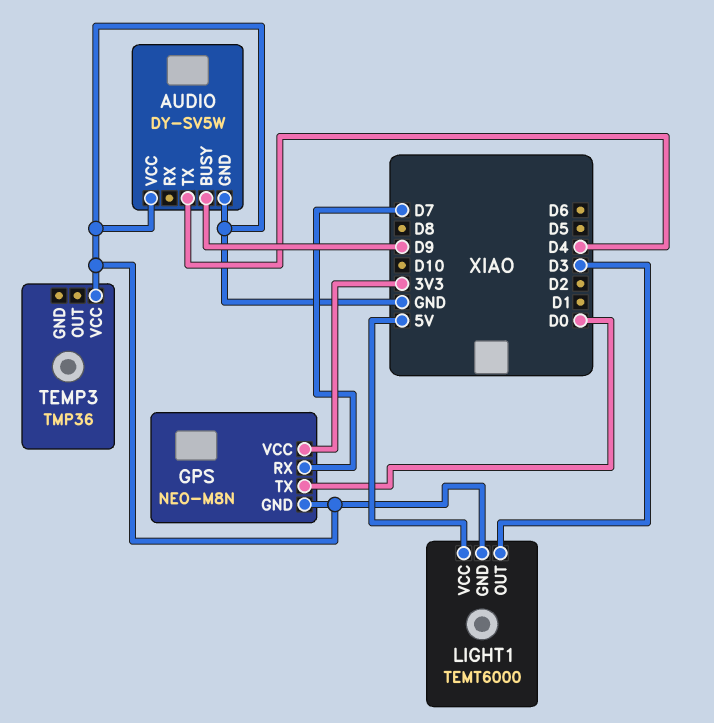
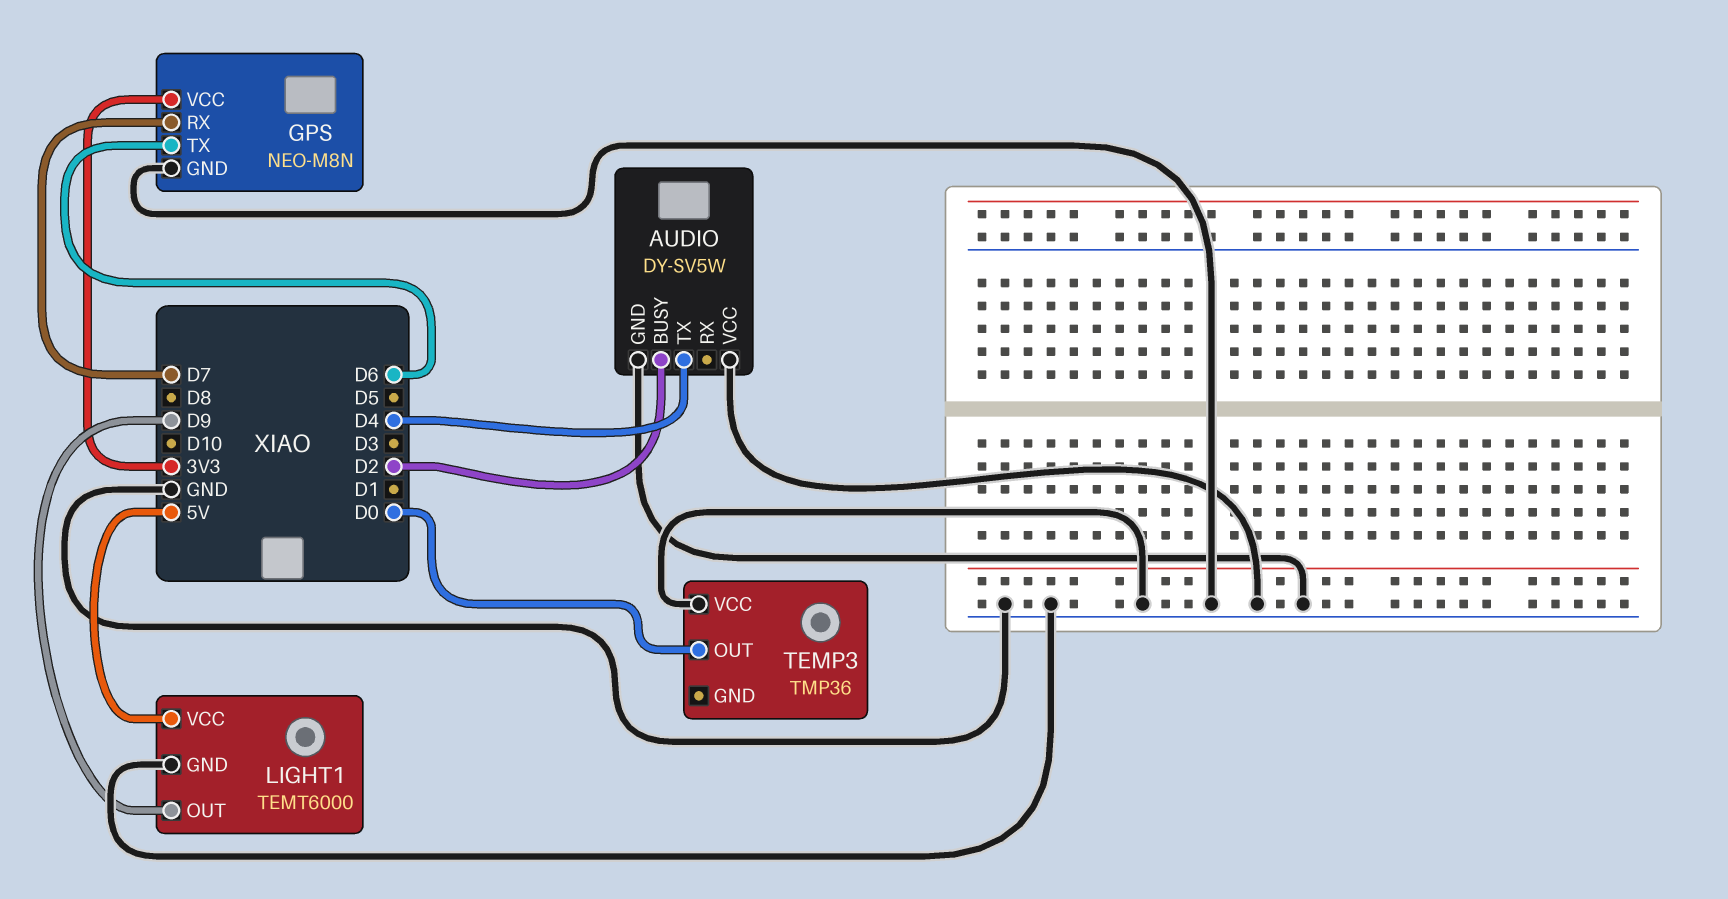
AUDIO pin BUSY: D9 -> D2
GPS pin TX: D0 -> D6
LIGHT1 pin OUT: D3 -> D9
TEMP3 pin OUT: none -> D0

